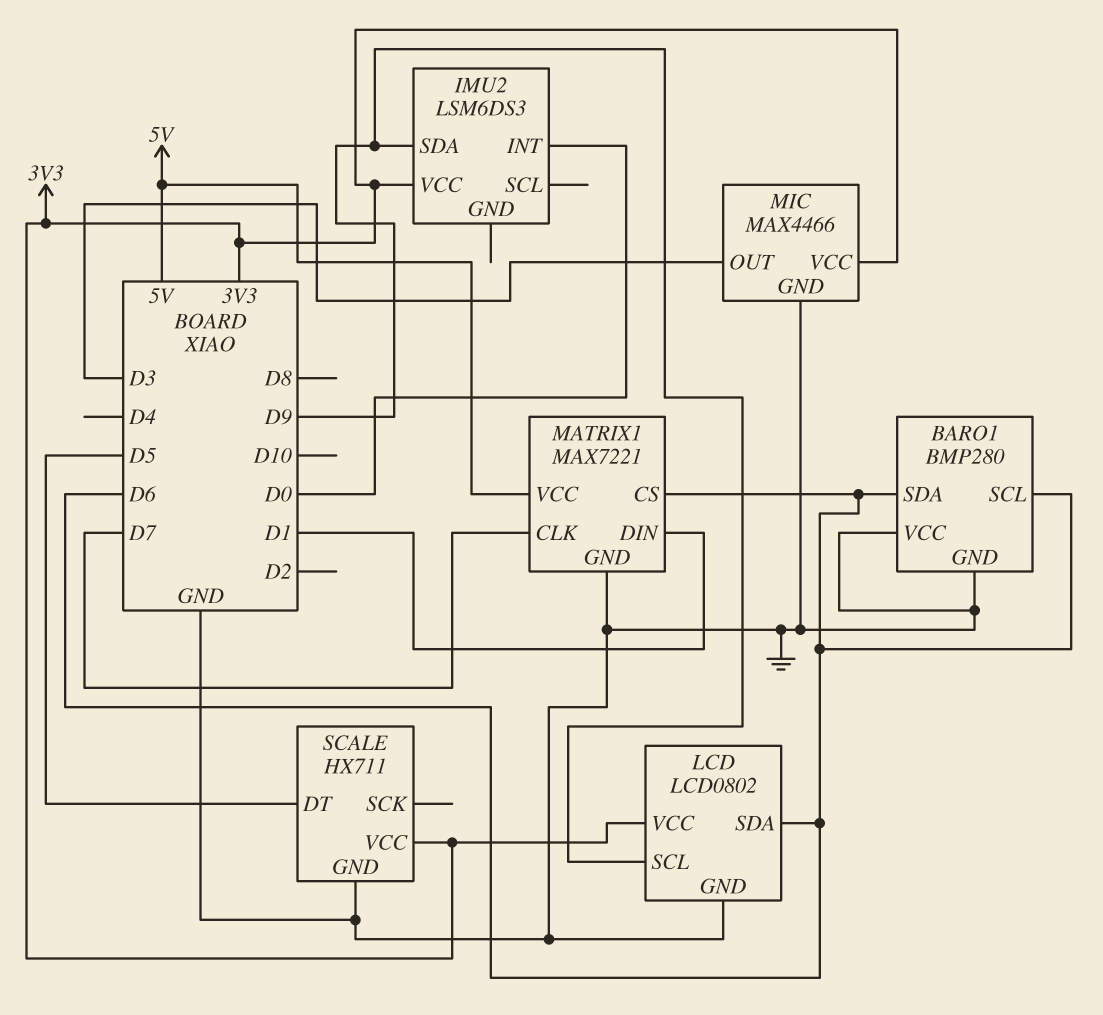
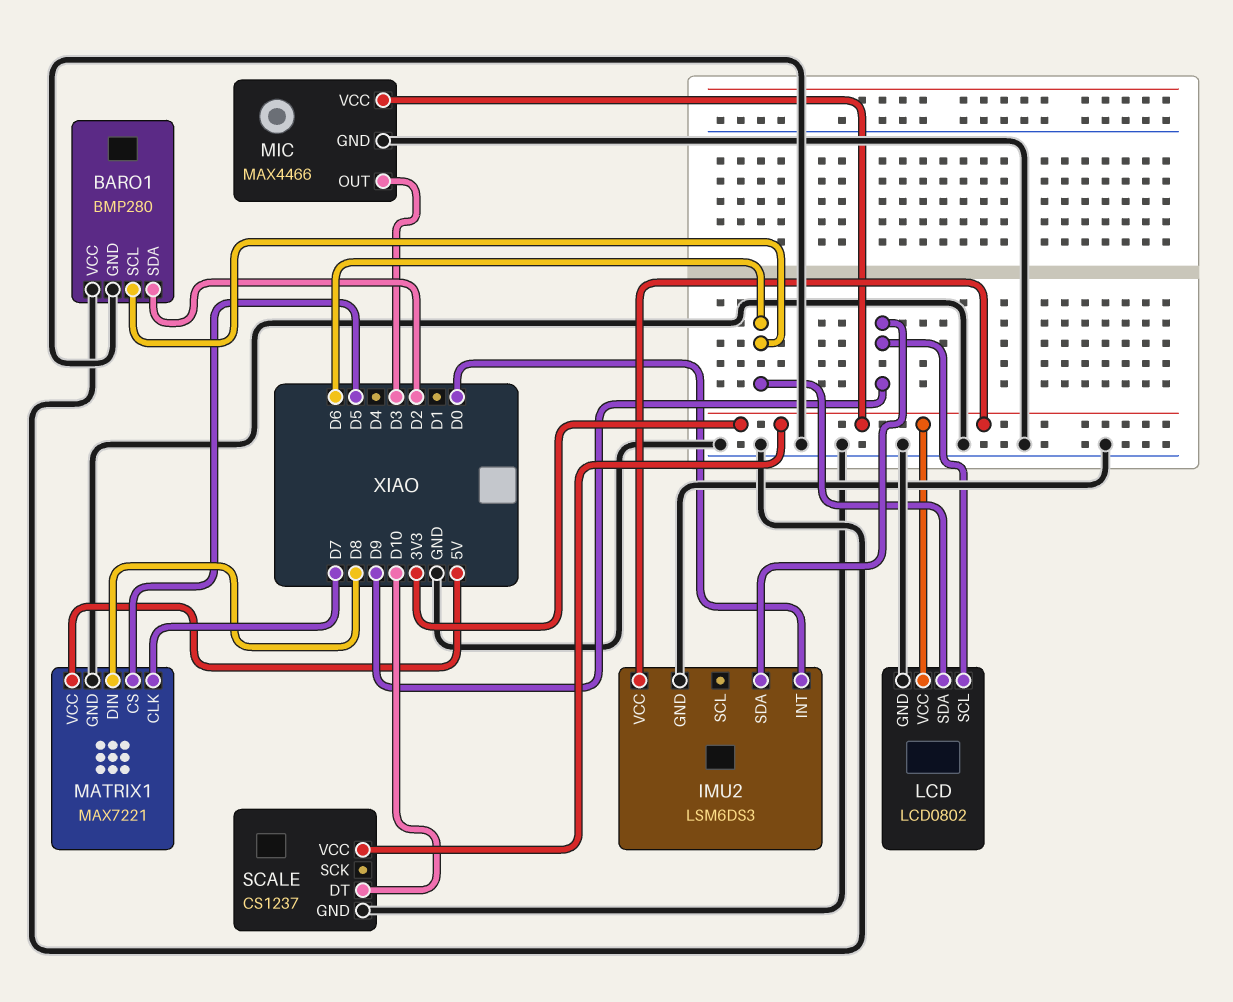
BARO1 pin SDA: D6 -> D2
IMU2 pin GND: none -> GND
MATRIX1 pin CS: D6 -> D5
MATRIX1 pin DIN: D1 -> D8
SCALE: HX711 -> CS1237
SCALE pin DT: D5 -> D10

